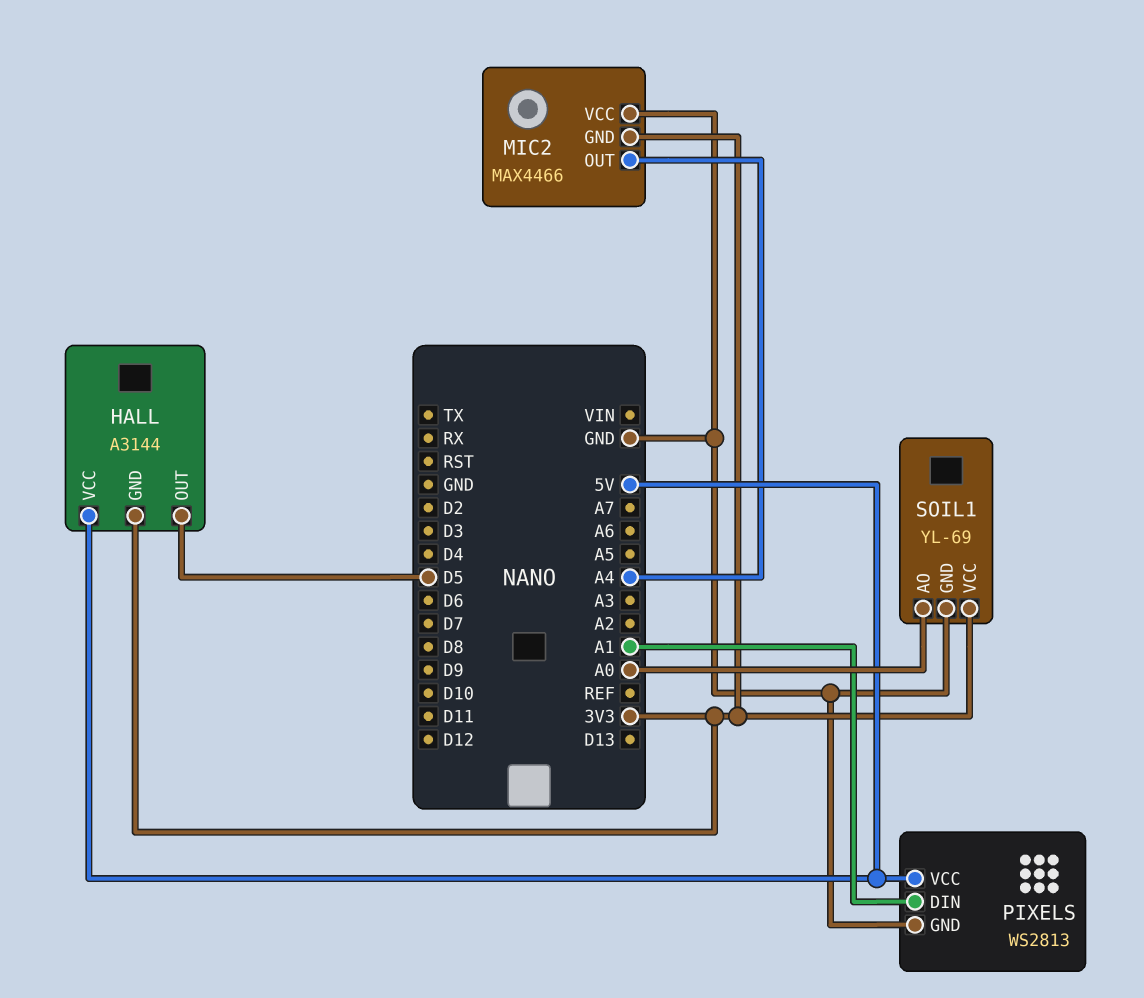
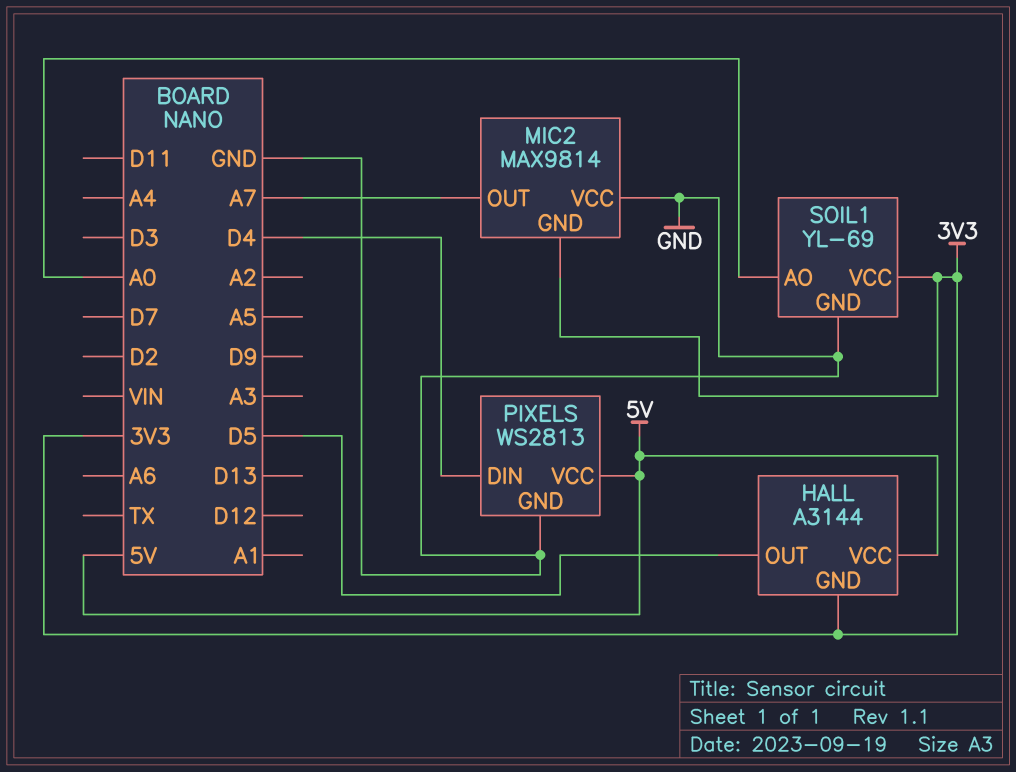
MIC2: MAX4466 -> MAX9814
MIC2 pin OUT: A4 -> A7
PIXELS pin DIN: A1 -> D4

